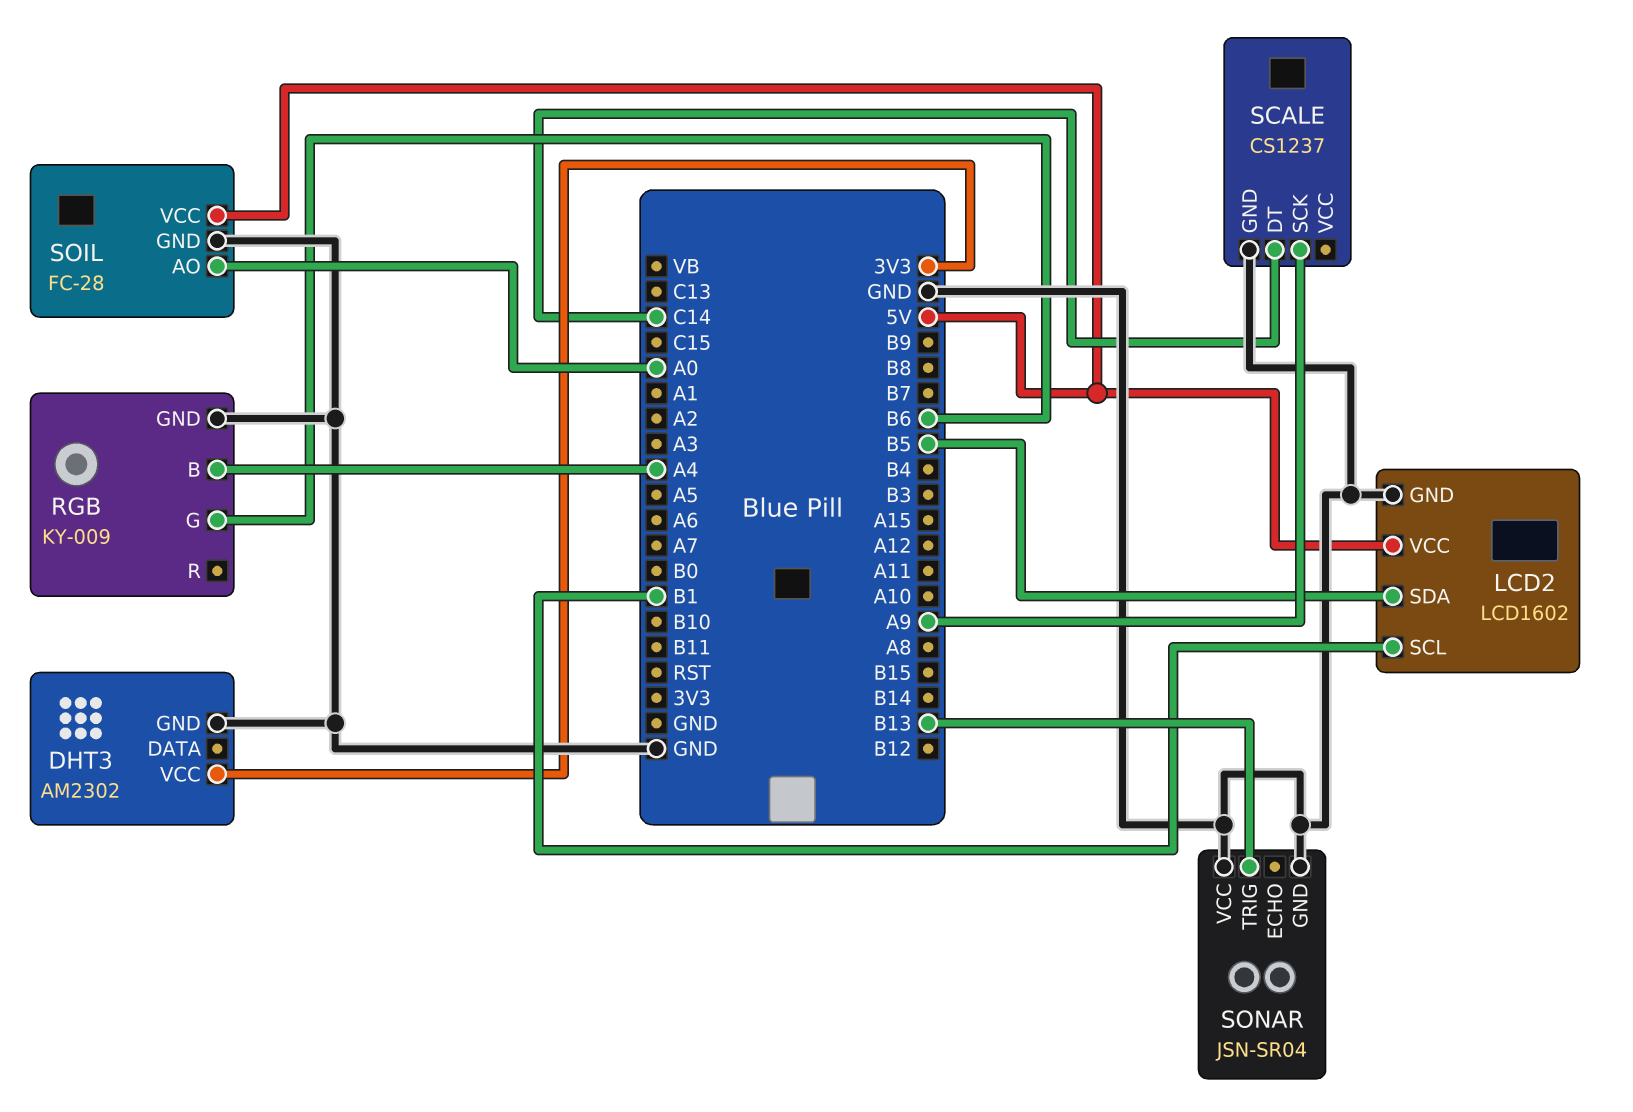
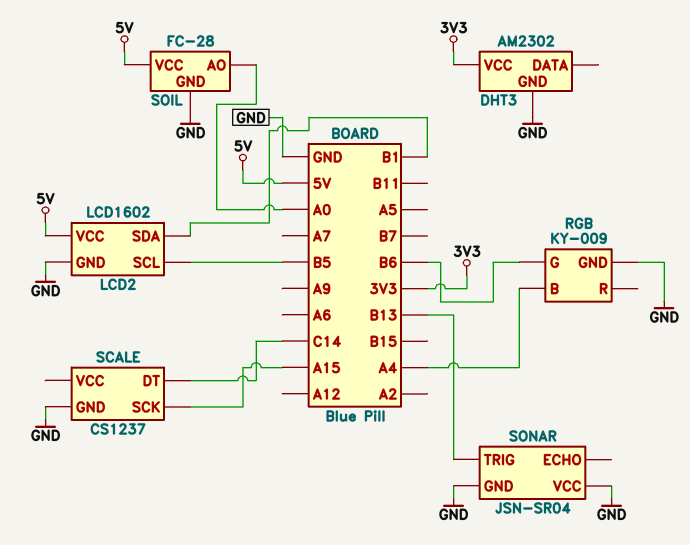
LCD2 pin SCL: B1 -> B5
LCD2 pin SDA: B5 -> B1
SCALE pin SCK: A9 -> A15

